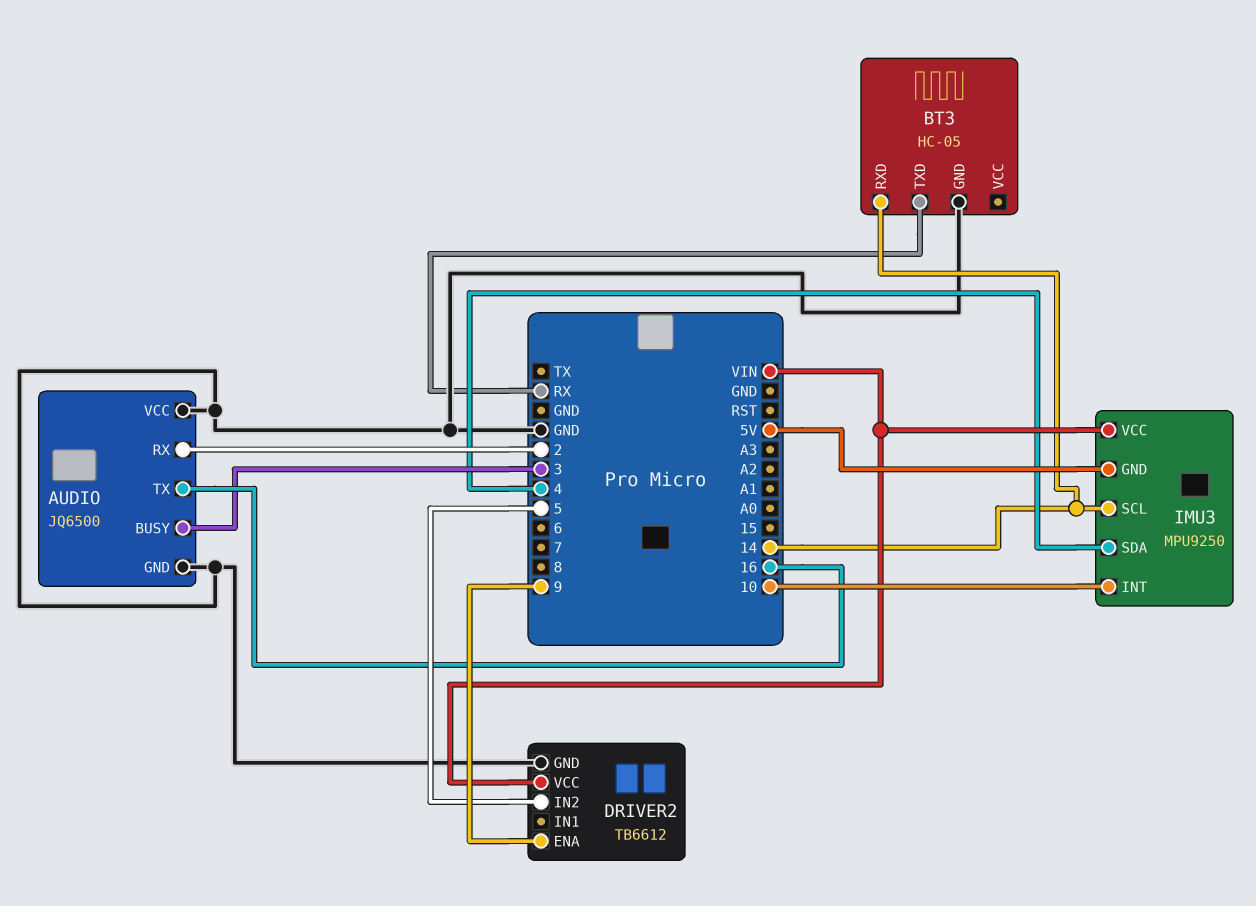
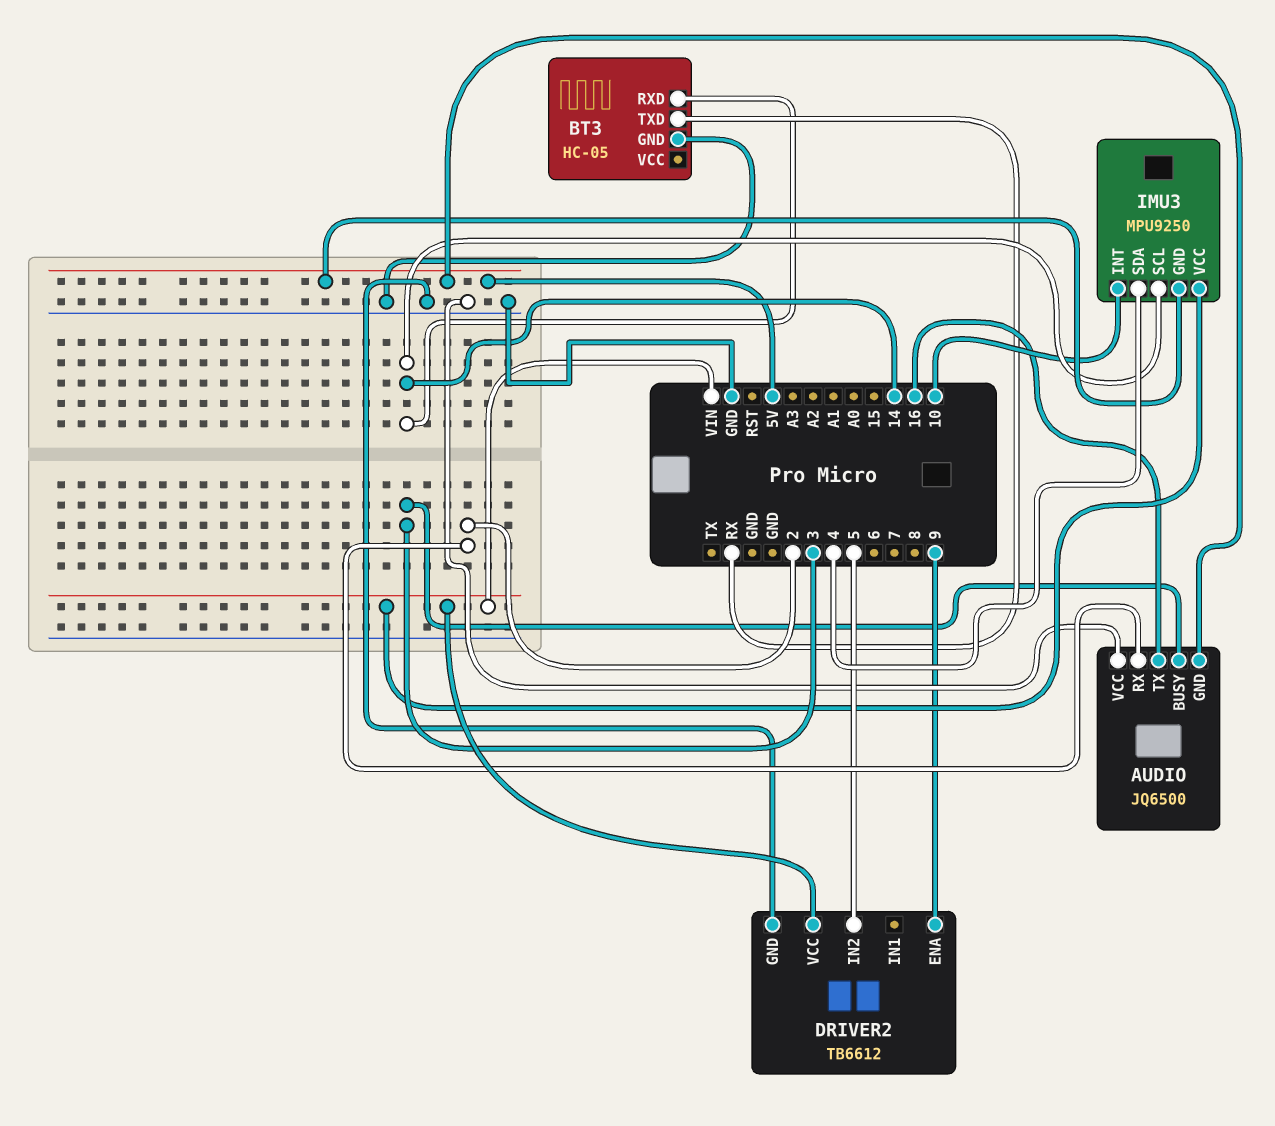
AUDIO pin GND: GND -> 5V

